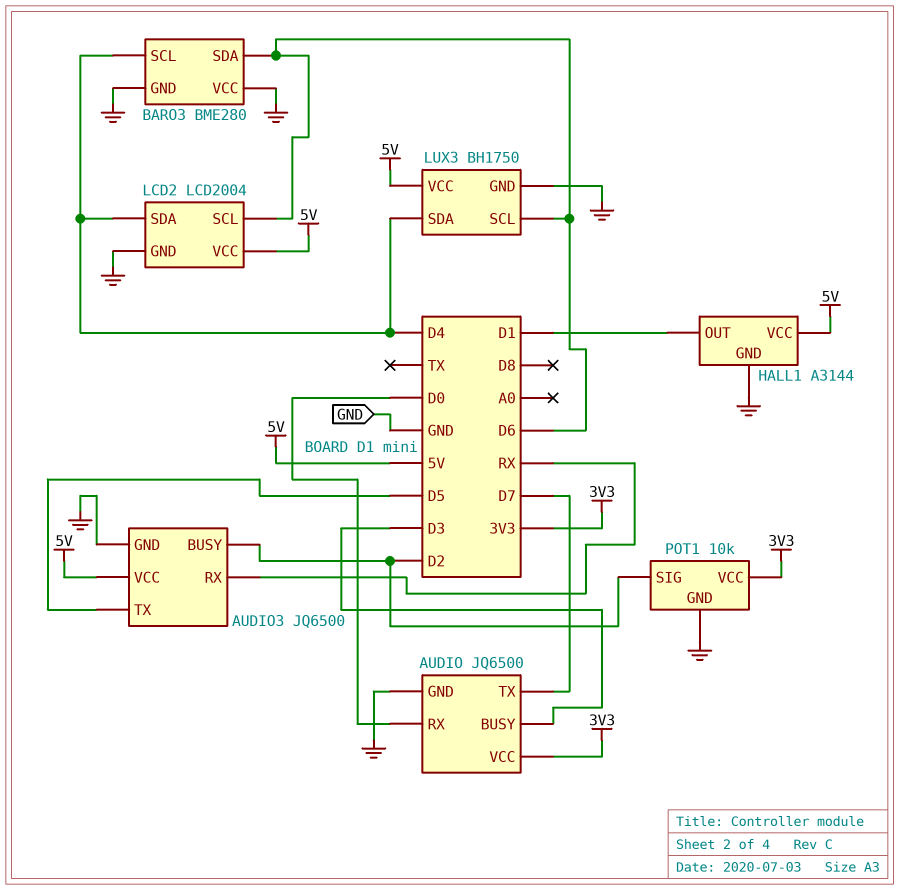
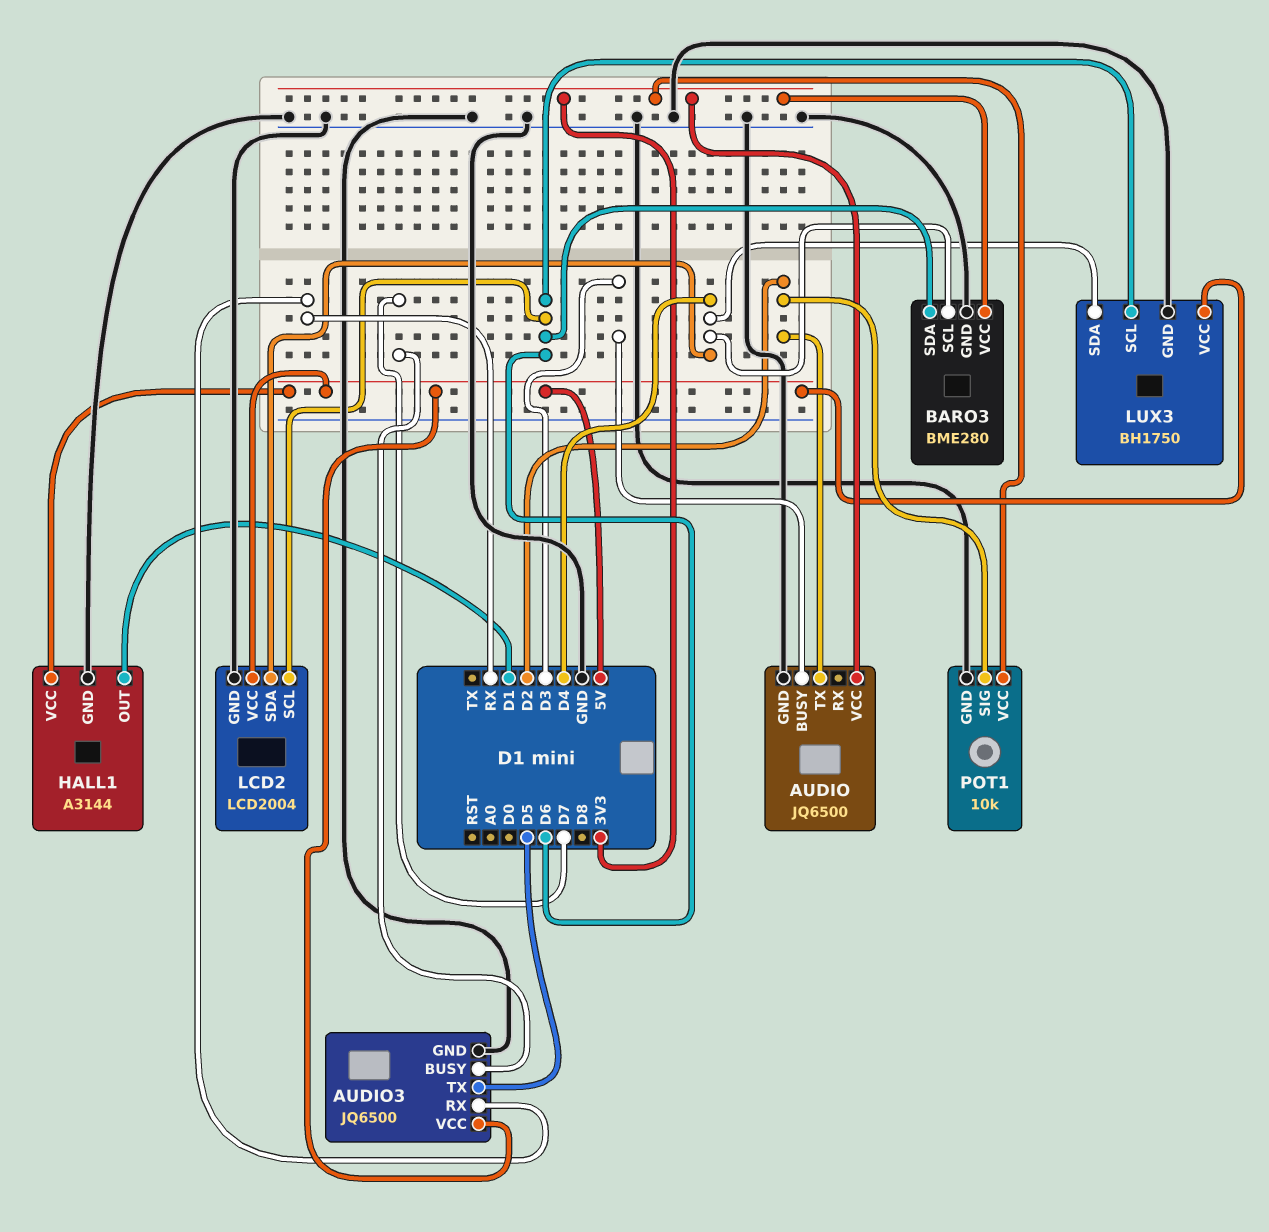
AUDIO pin RX: D0 -> none
AUDIO pin TX: D7 -> D2
AUDIO3 pin BUSY: D2 -> D7
BARO3 pin VCC: GND -> 3V3

